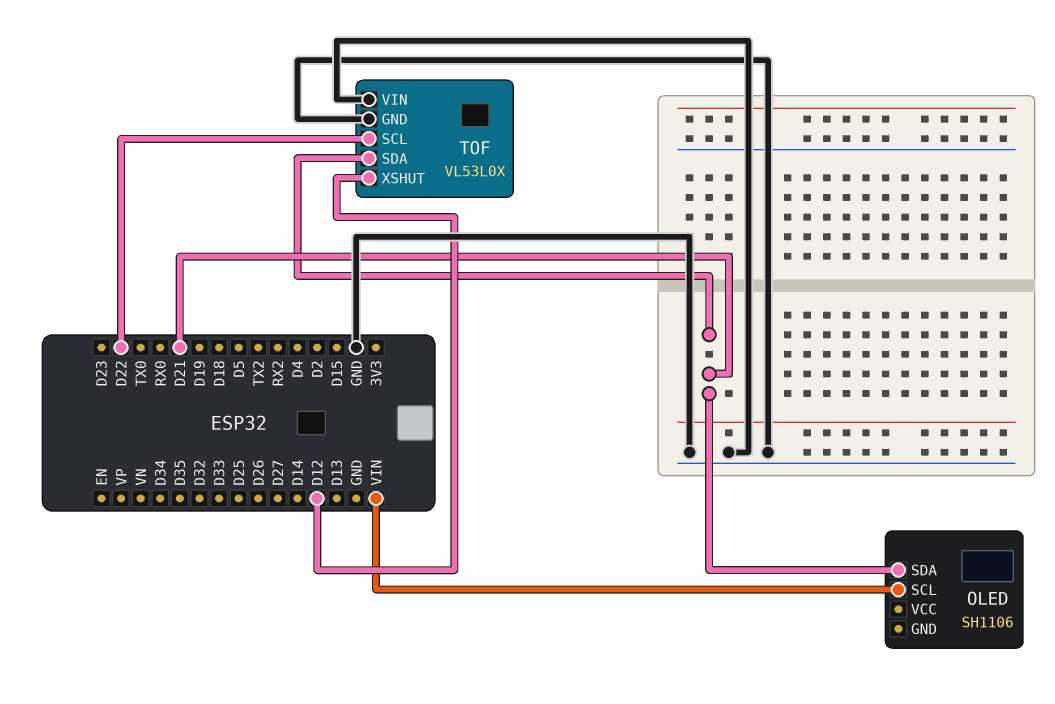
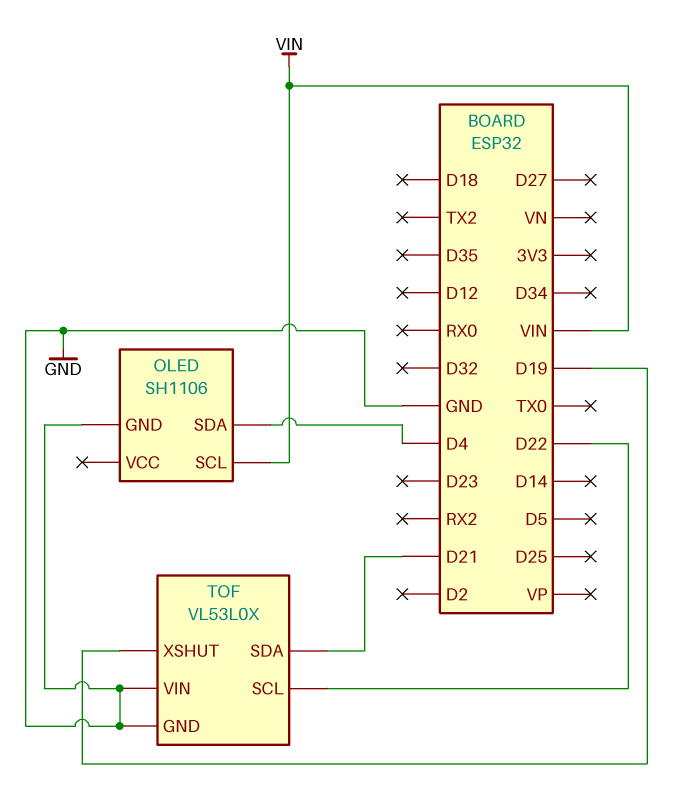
OLED pin GND: none -> GND
OLED pin SDA: D21 -> D4
TOF pin XSHUT: D12 -> D19

